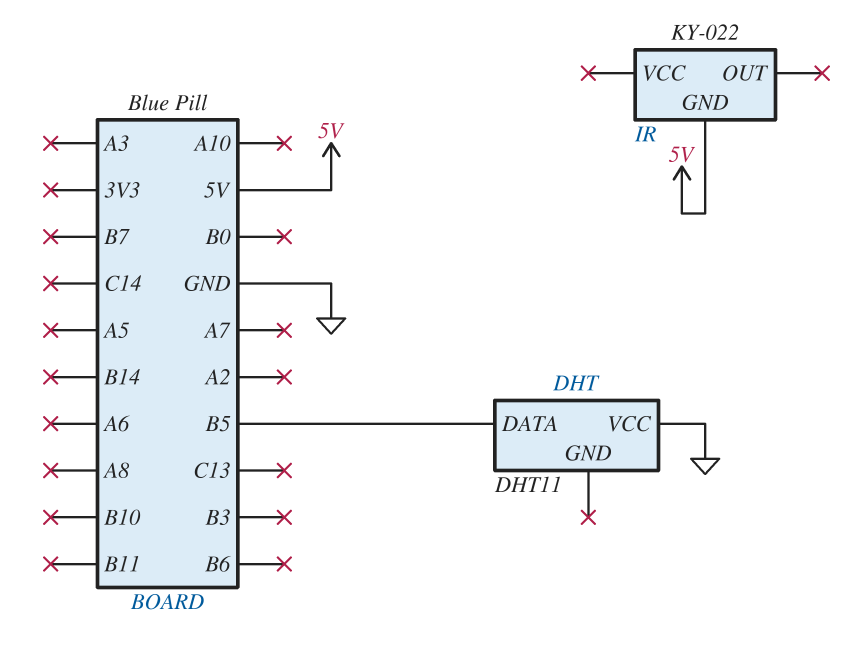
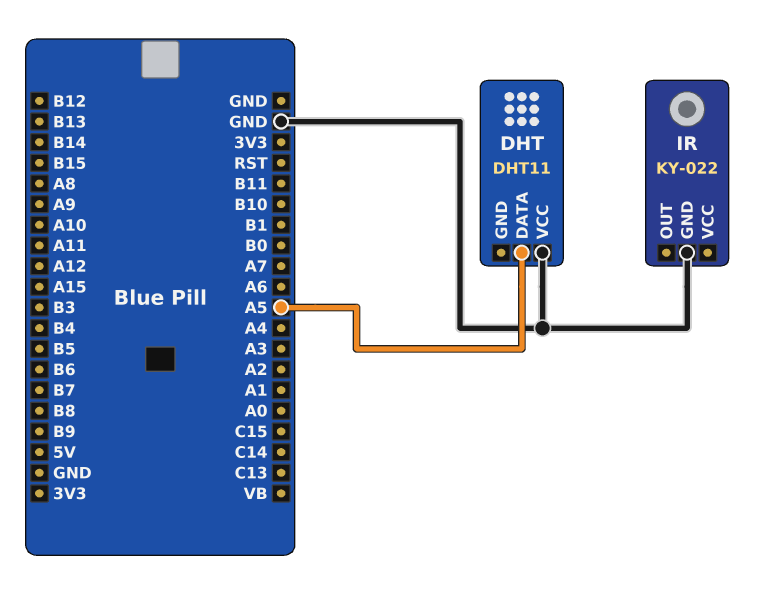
DHT pin DATA: B5 -> A5
IR pin GND: 5V -> GND

